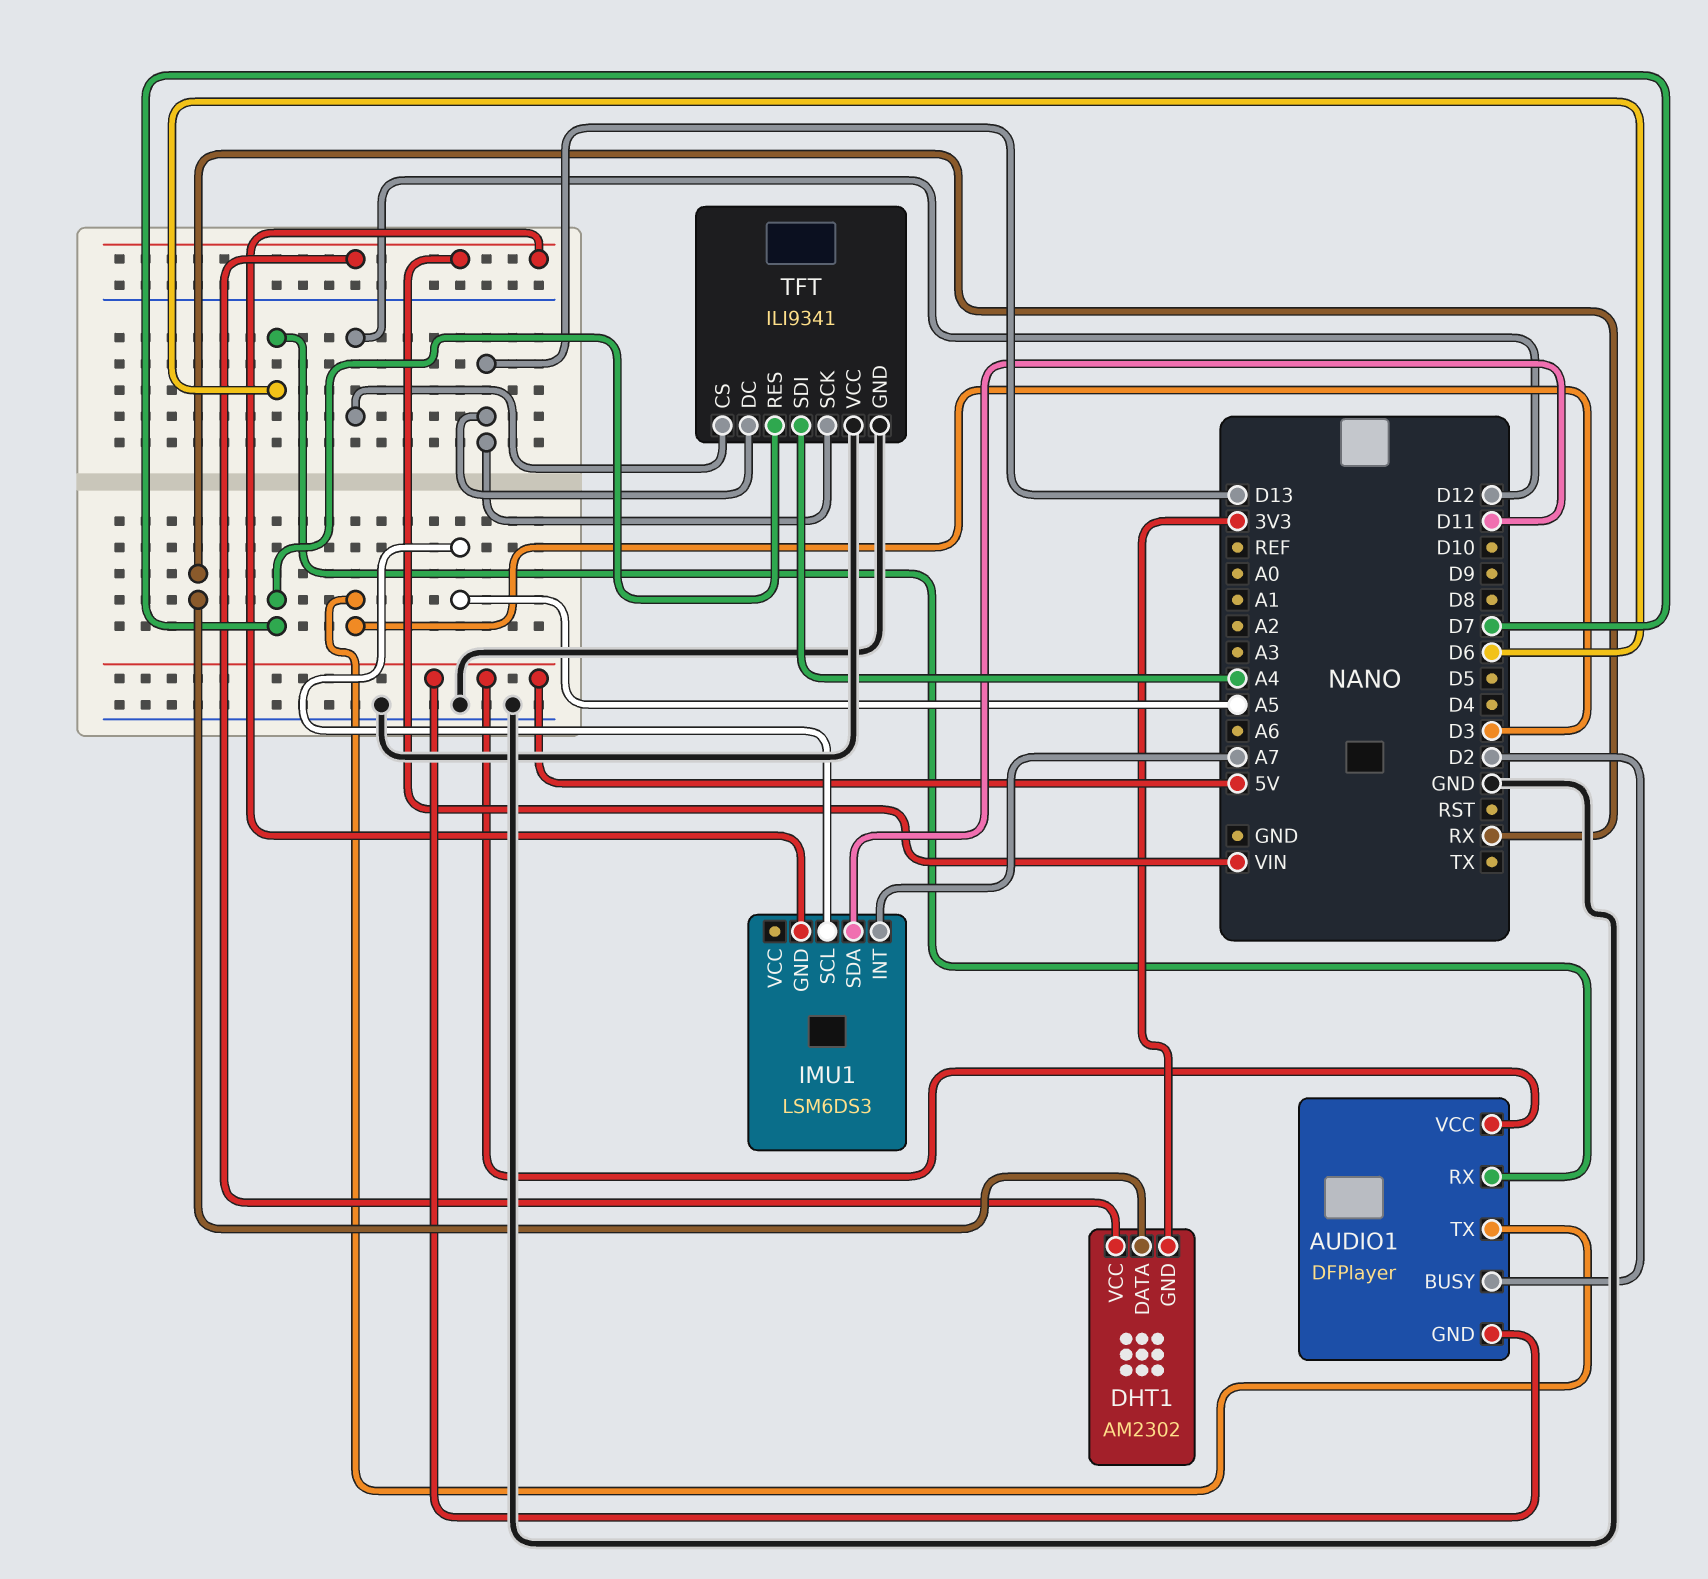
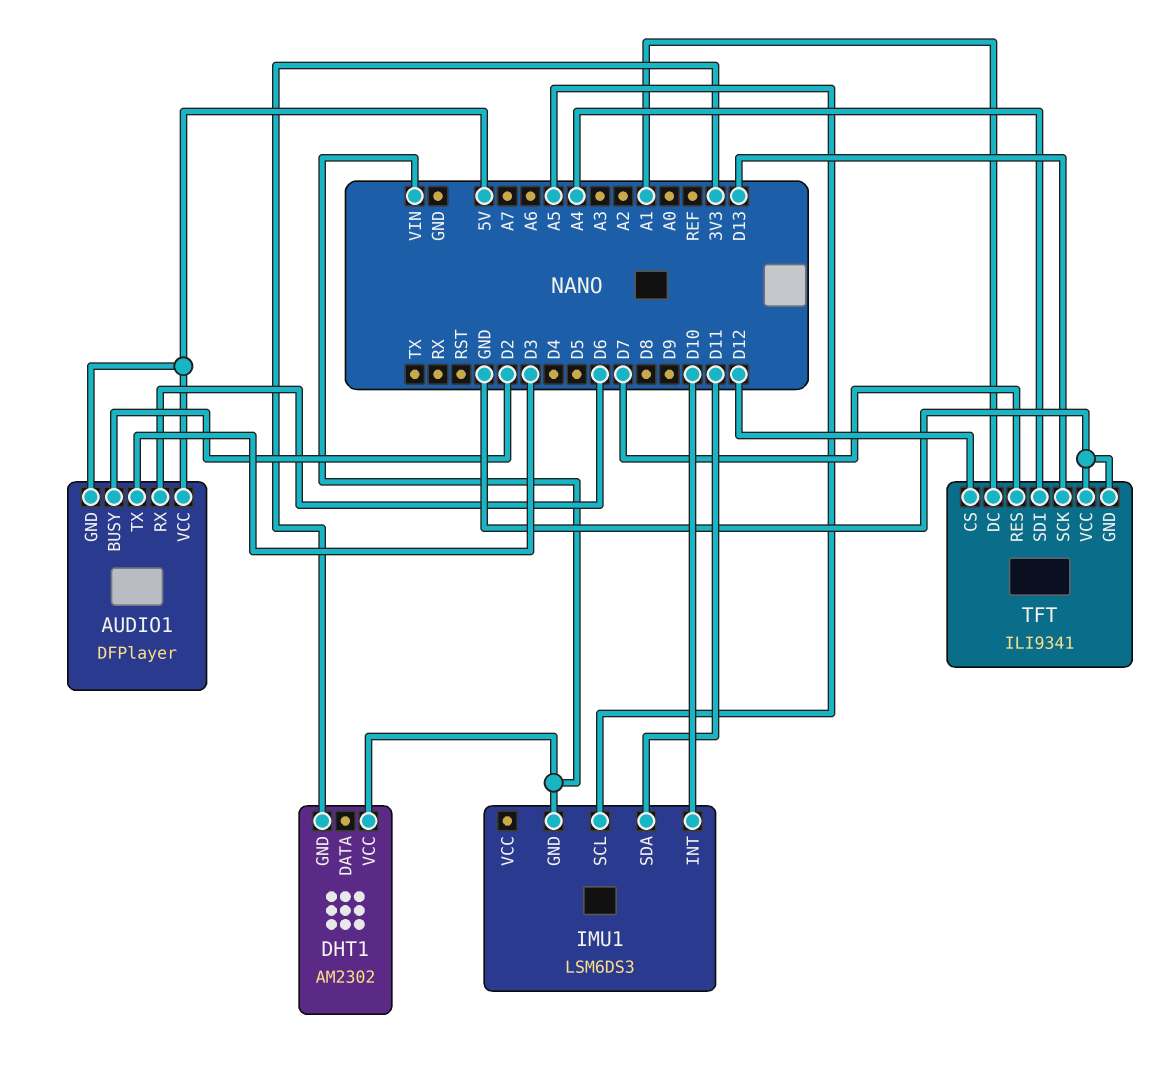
DHT1 pin DATA: RX -> none
IMU1 pin INT: A7 -> D10
TFT pin DC: D13 -> A1

